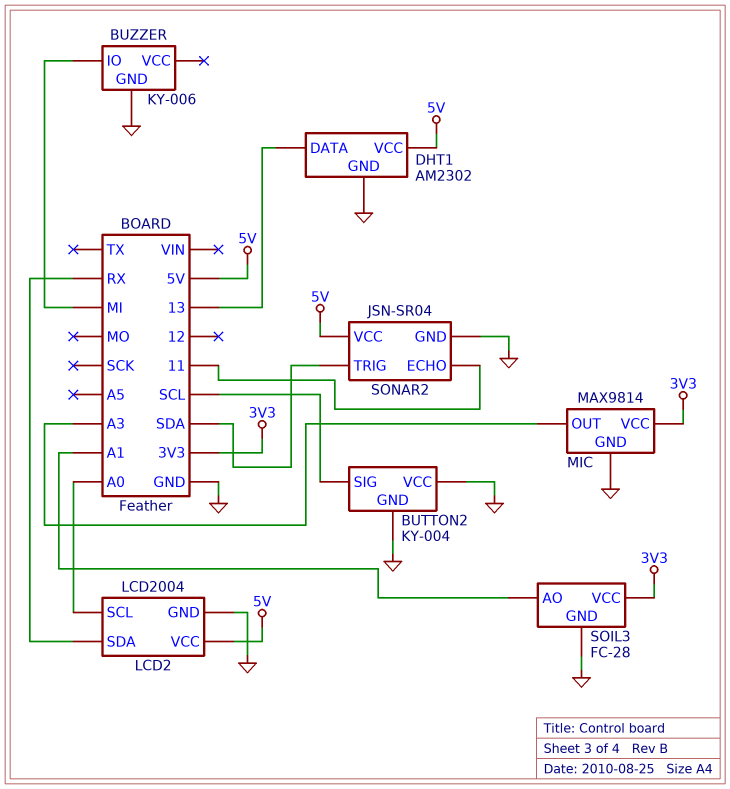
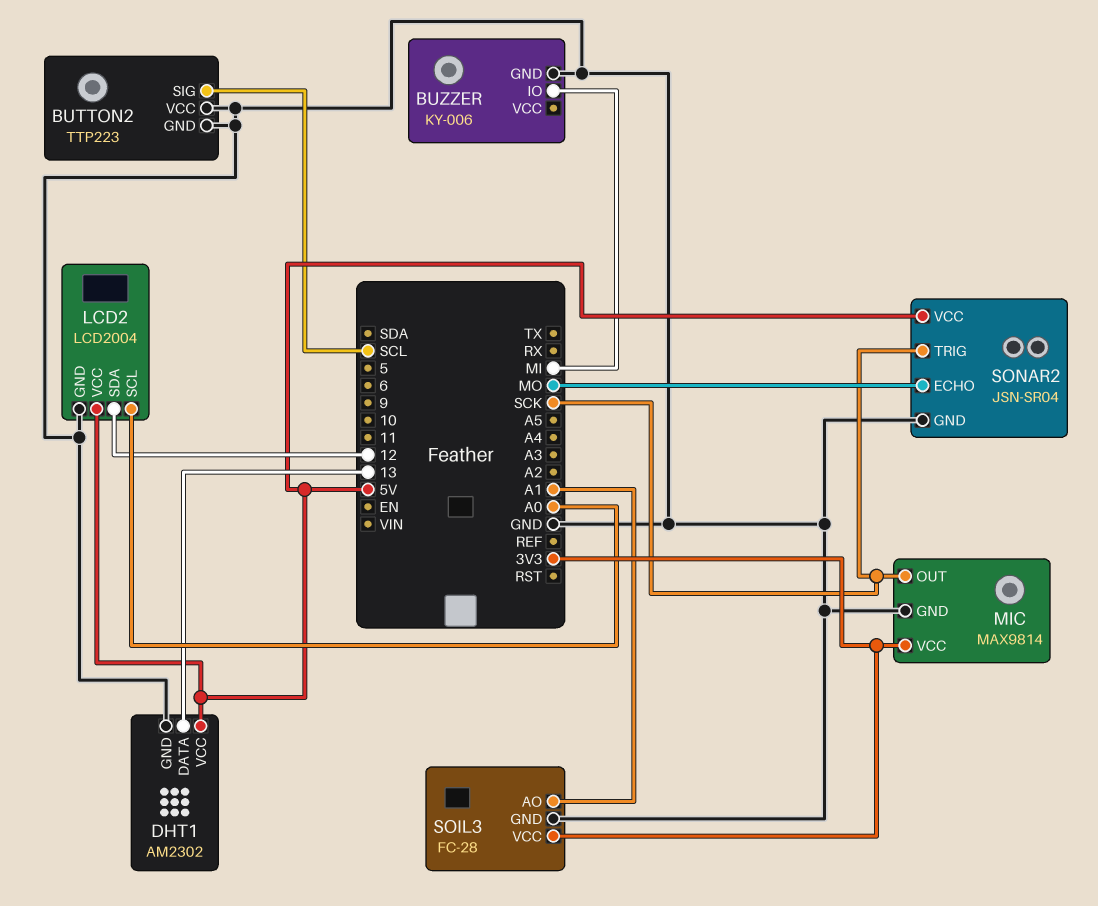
BUTTON2: KY-004 -> TTP223
LCD2 pin SDA: RX -> 12
MIC pin OUT: A3 -> SCK
SONAR2 pin ECHO: 11 -> MO
SONAR2 pin TRIG: SDA -> SCK

